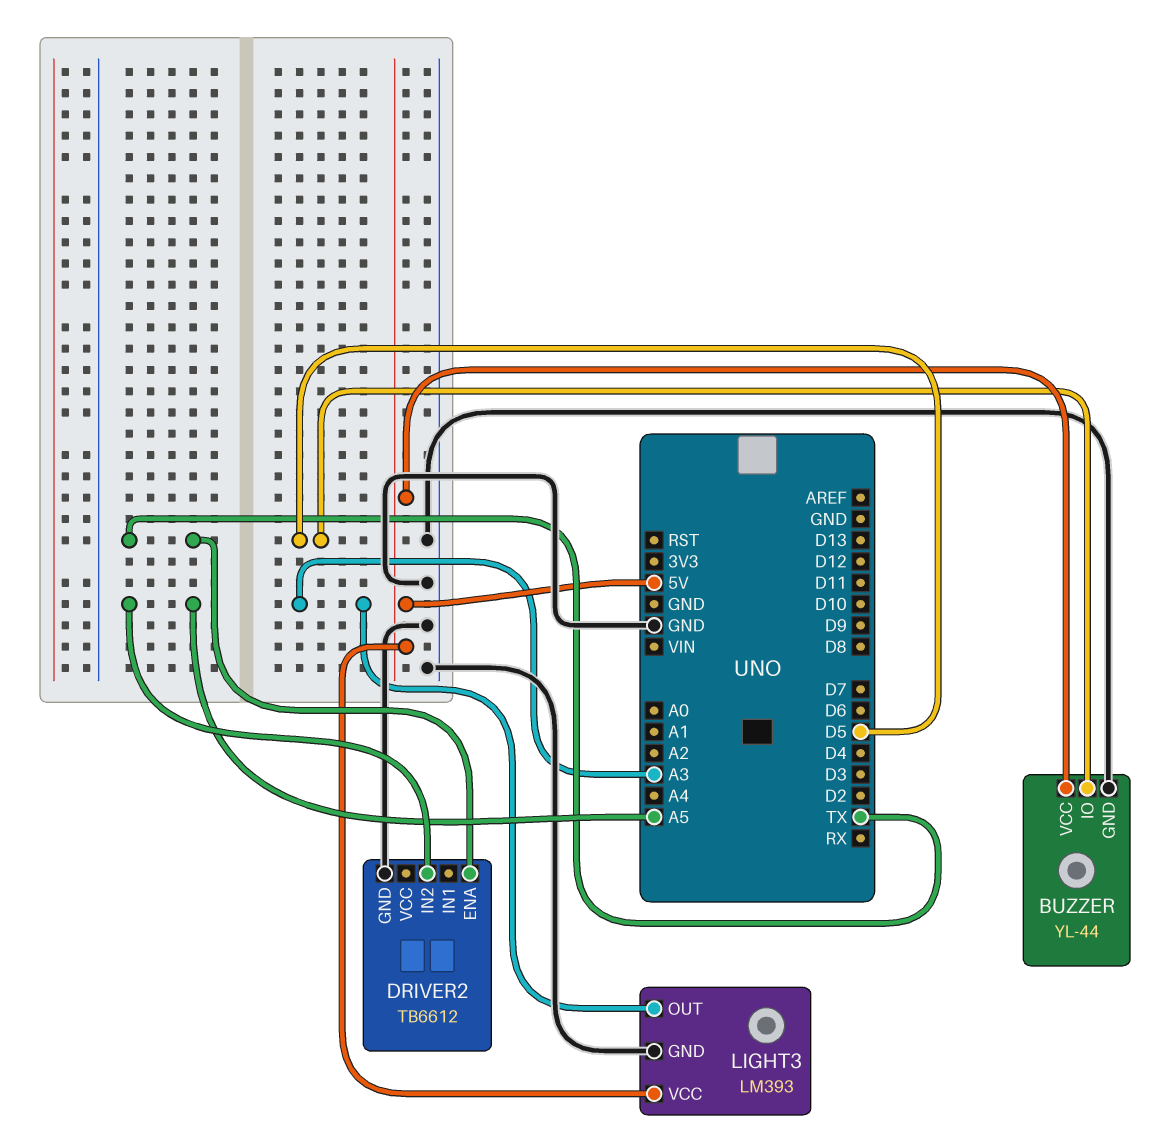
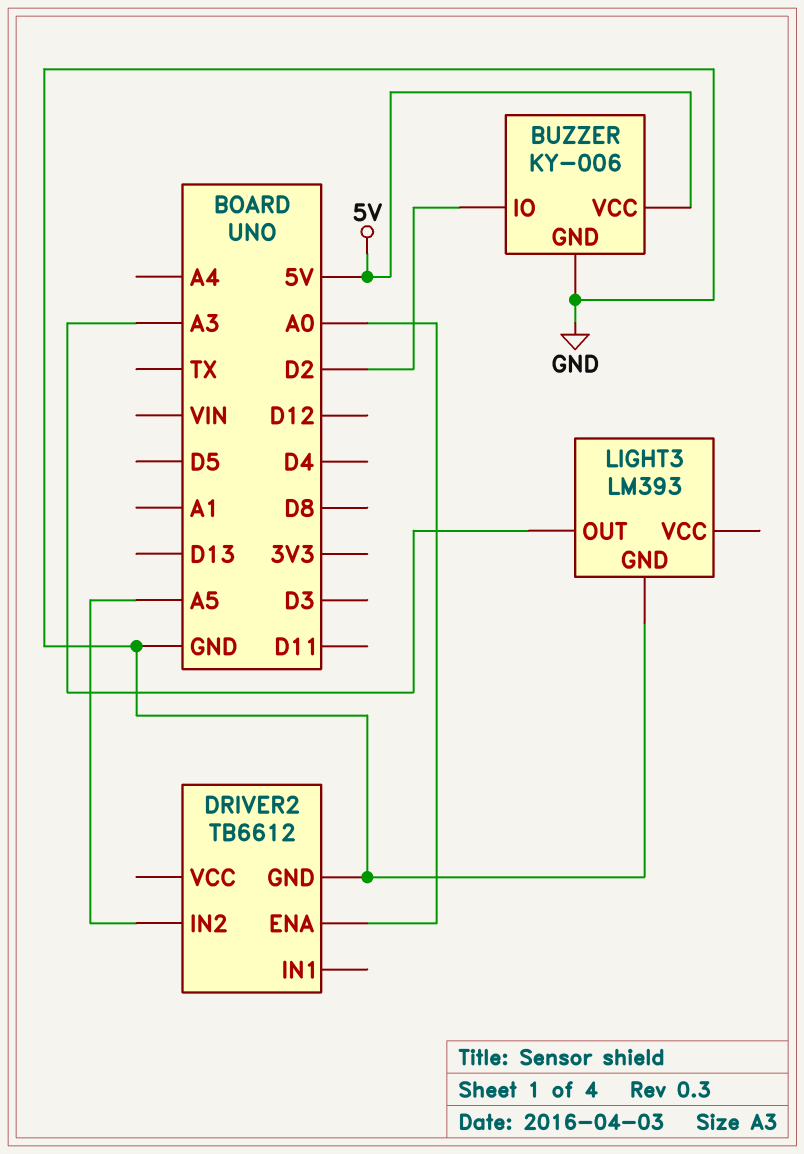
BUZZER: YL-44 -> KY-006
BUZZER pin IO: D5 -> D2
DRIVER2 pin ENA: TX -> A0
LIGHT3 pin VCC: 5V -> none

